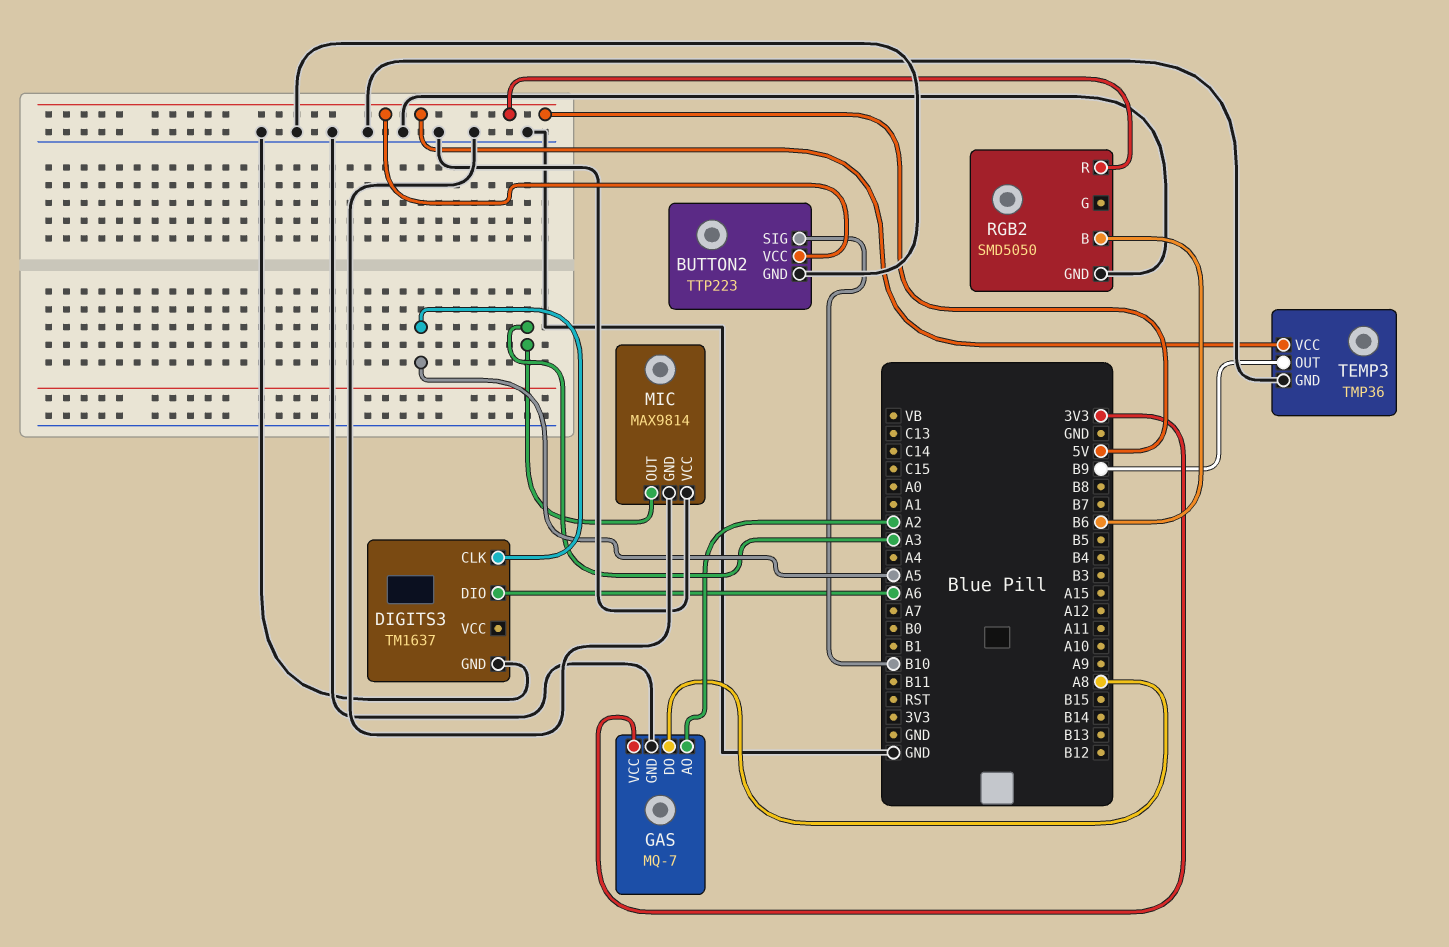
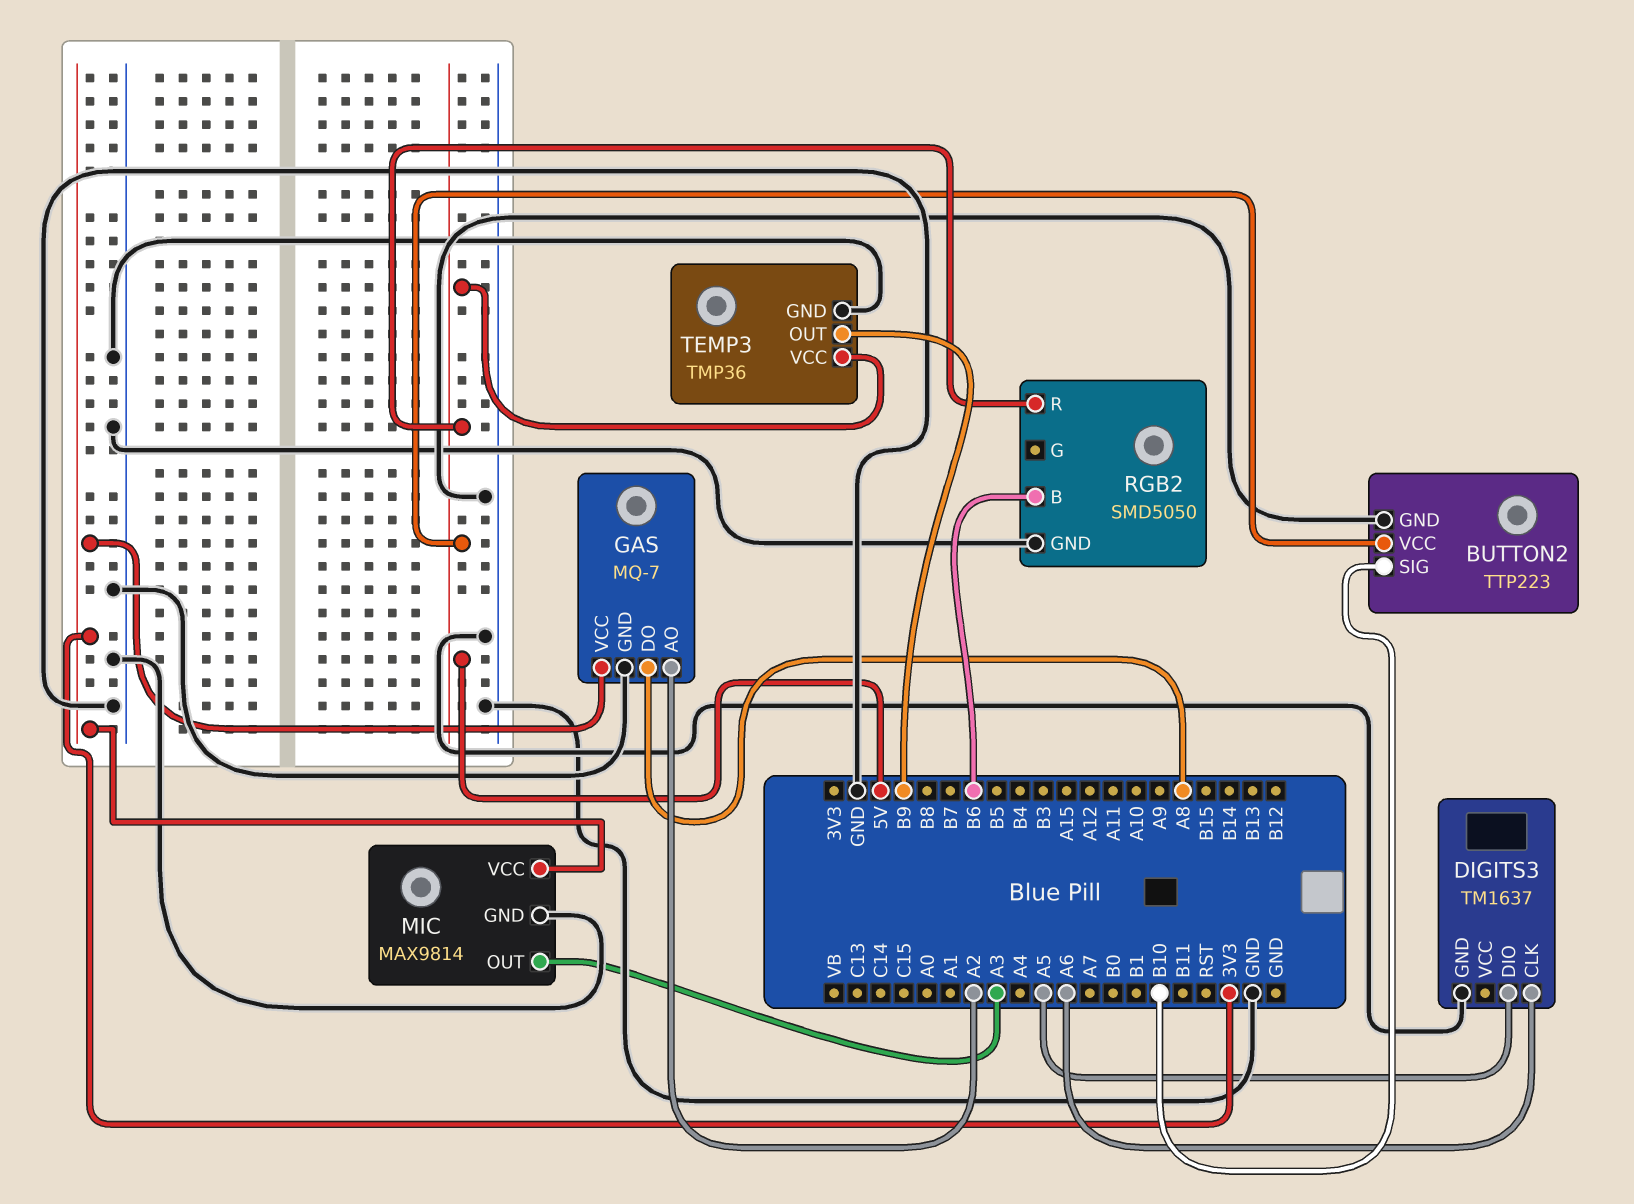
DIGITS3 pin CLK: A5 -> A6
DIGITS3 pin DIO: A6 -> A5
MIC pin VCC: GND -> 3V3

